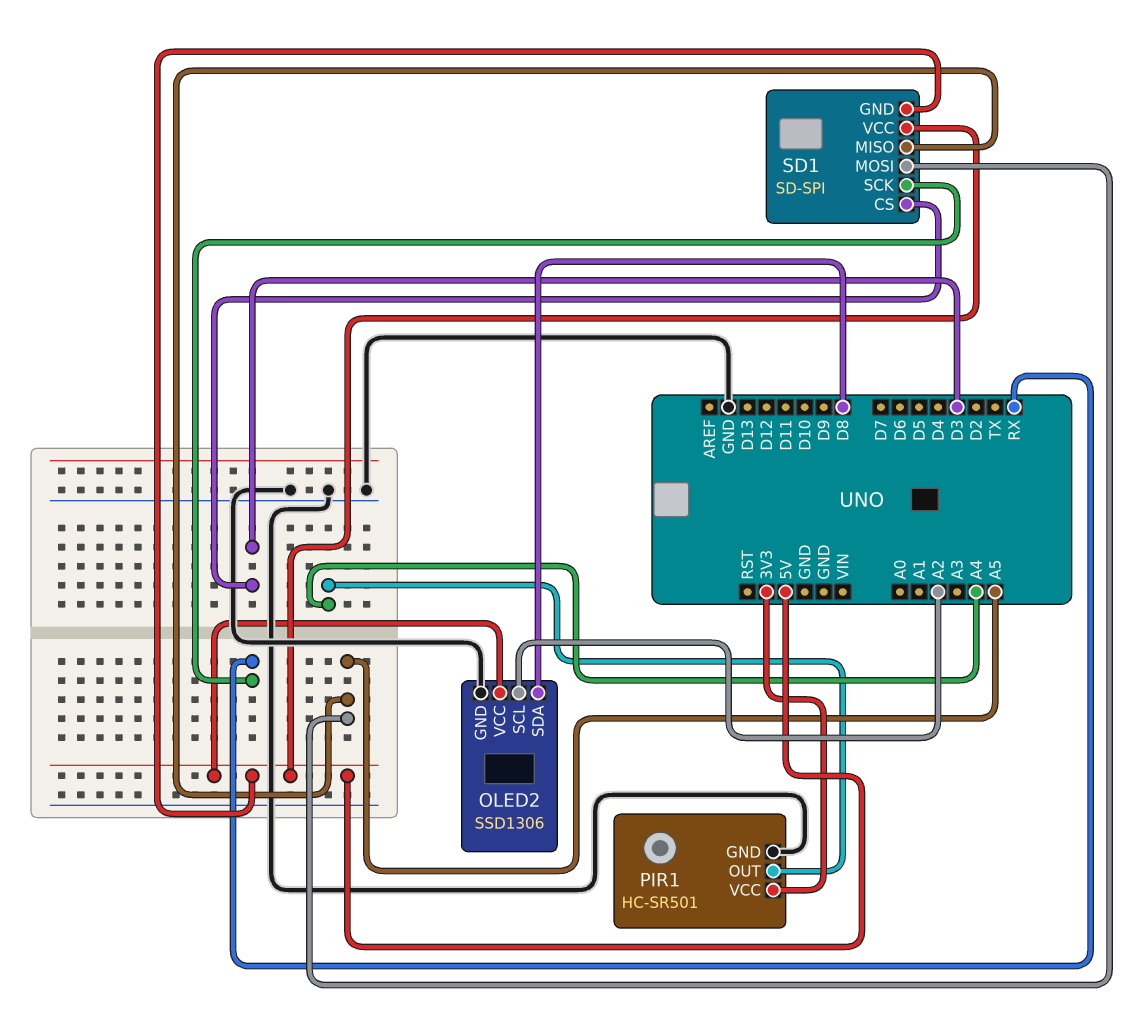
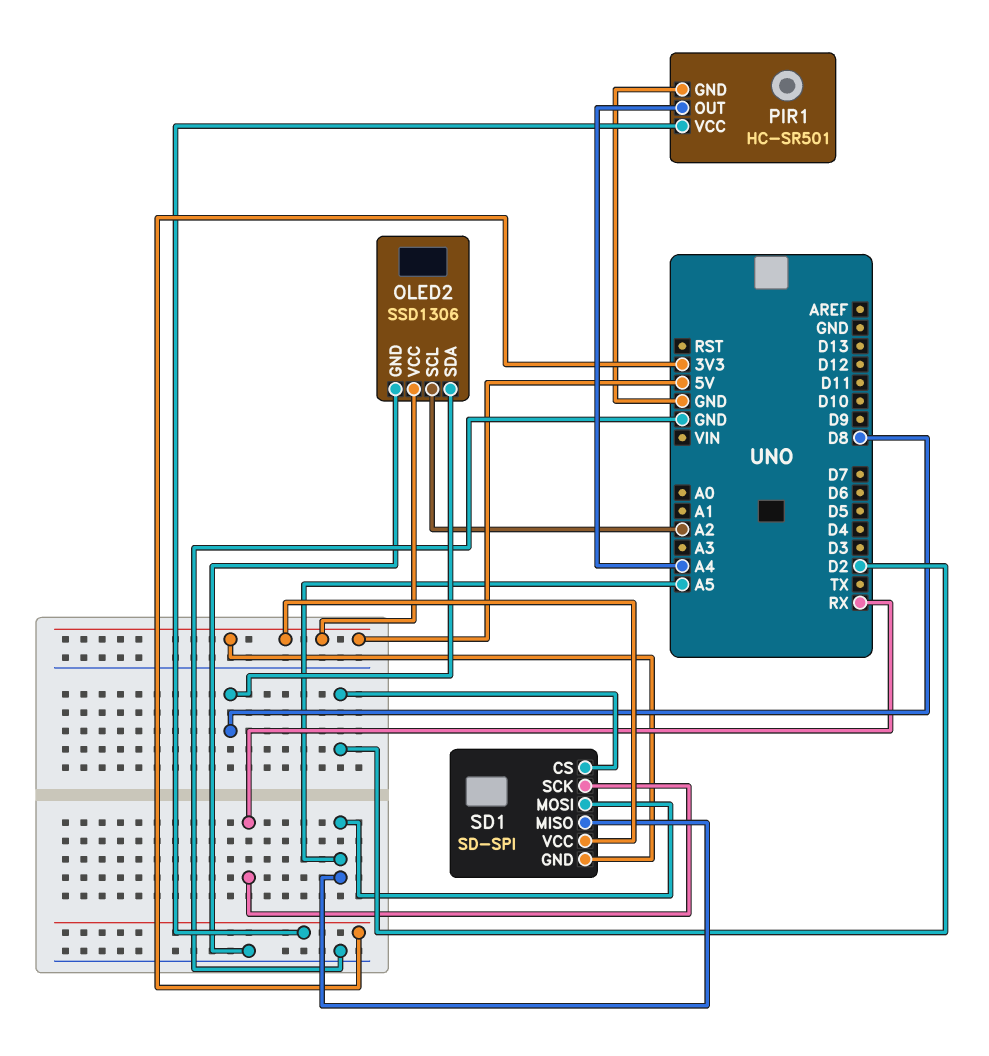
SD1 pin CS: D3 -> D2

